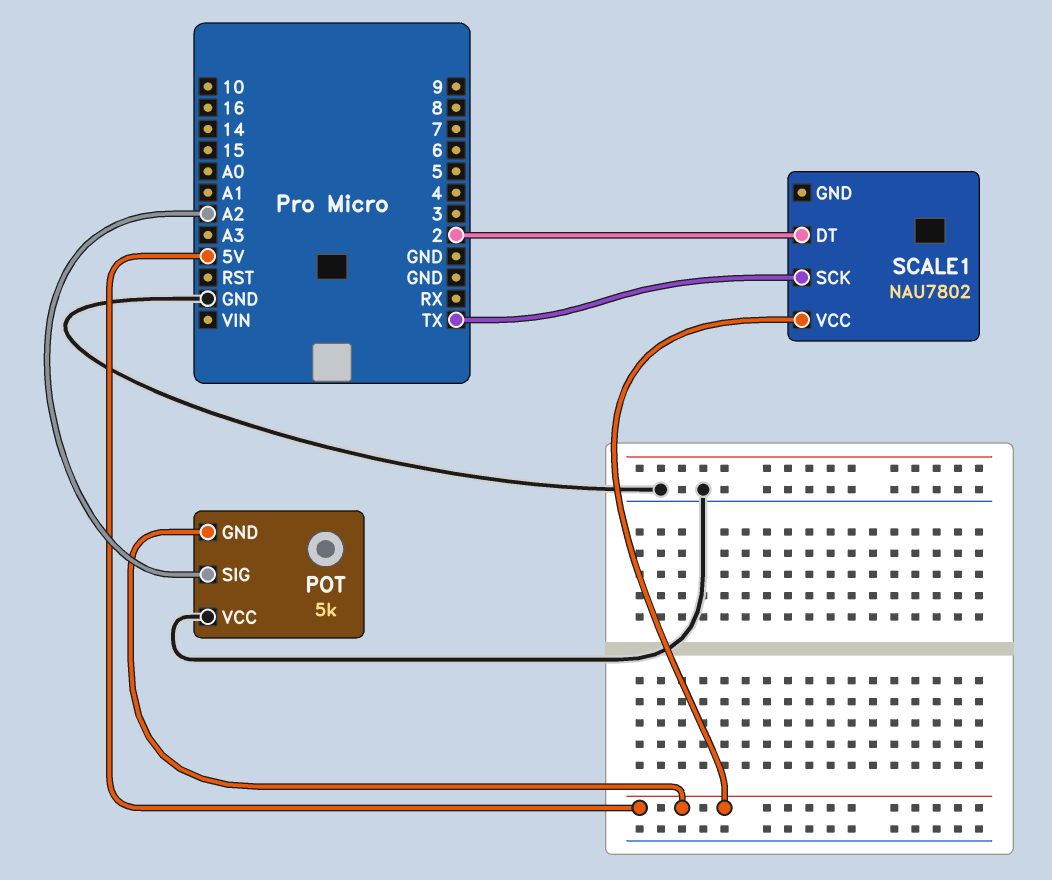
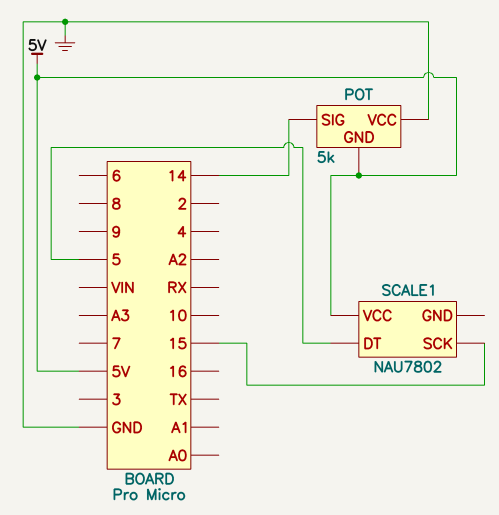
POT pin SIG: A2 -> 14
SCALE1 pin DT: 2 -> 5
SCALE1 pin SCK: TX -> 15

